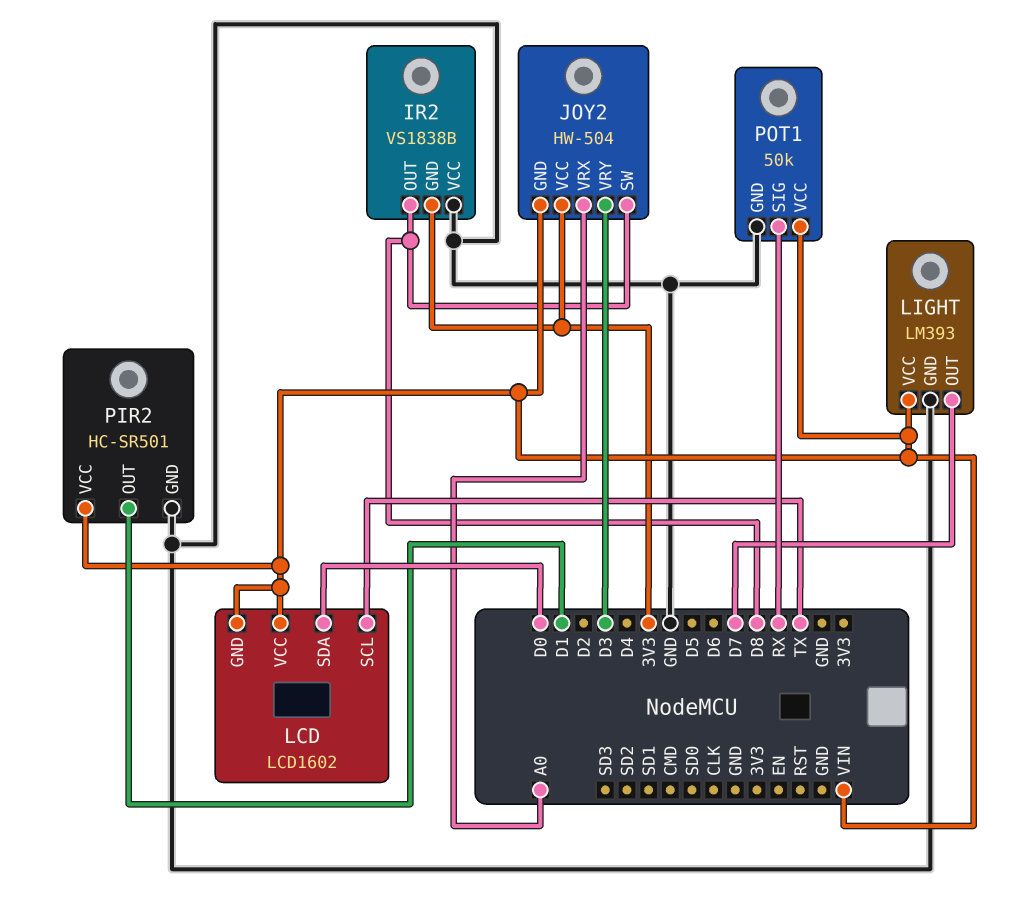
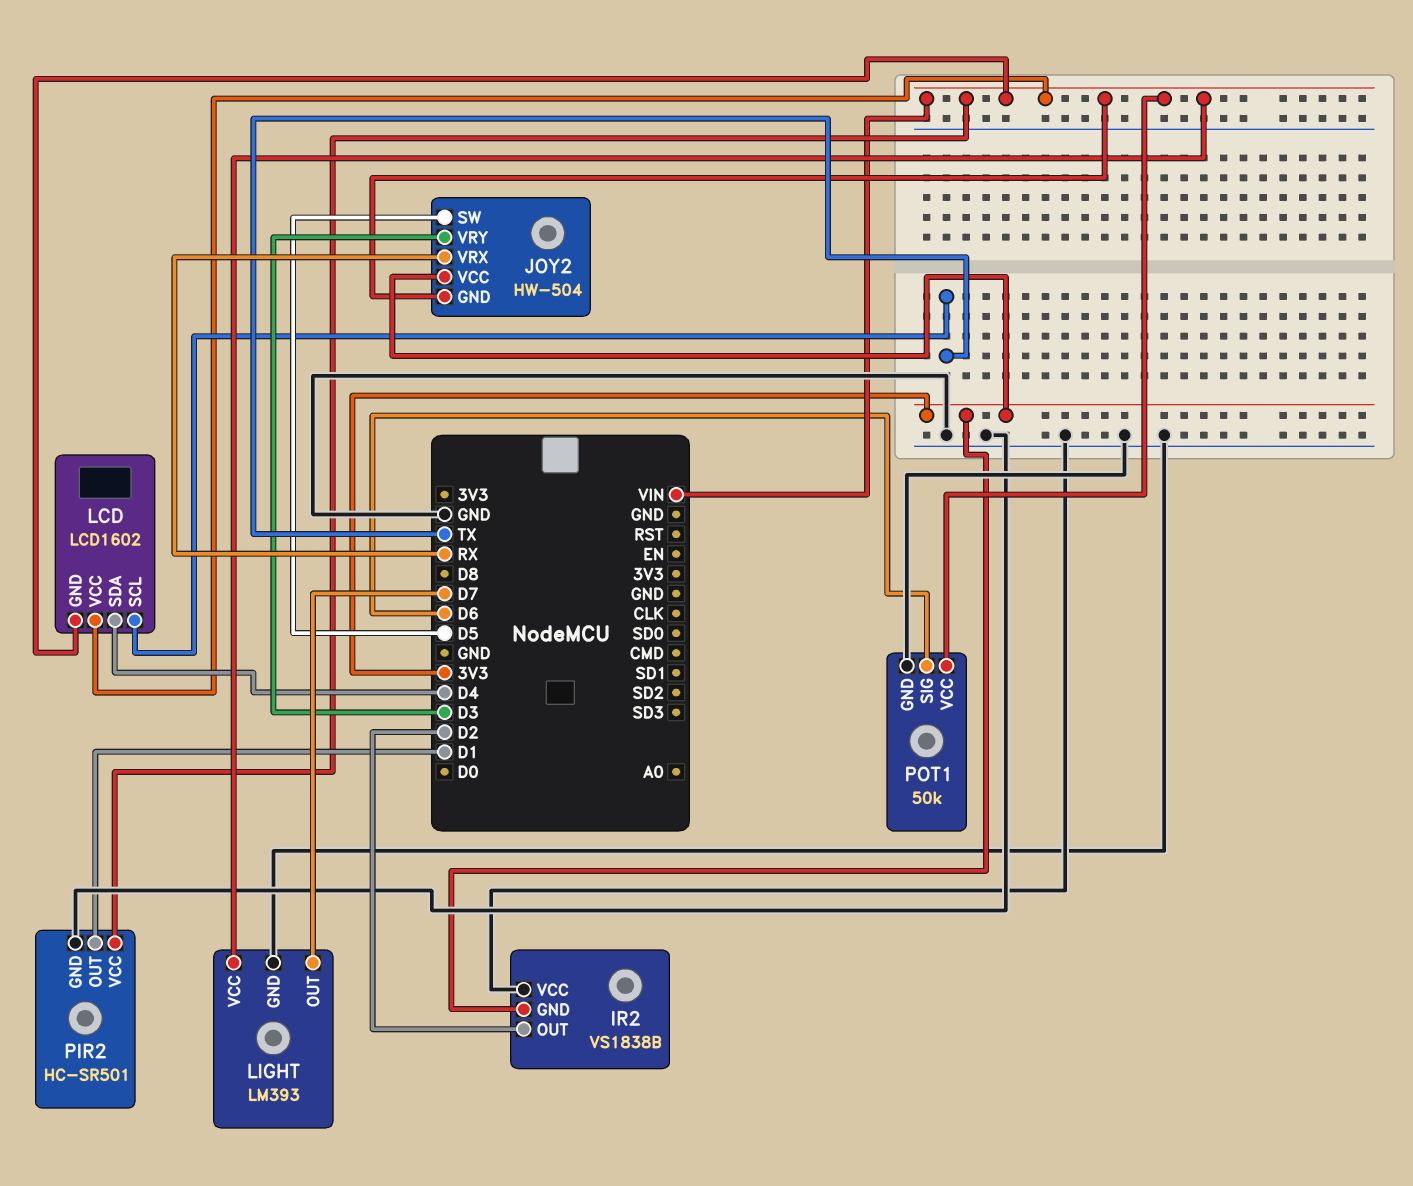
IR2 pin OUT: D8 -> D2
JOY2 pin SW: D8 -> D5
JOY2 pin VRX: A0 -> RX
LCD pin SDA: D0 -> D4
POT1 pin SIG: RX -> D6

